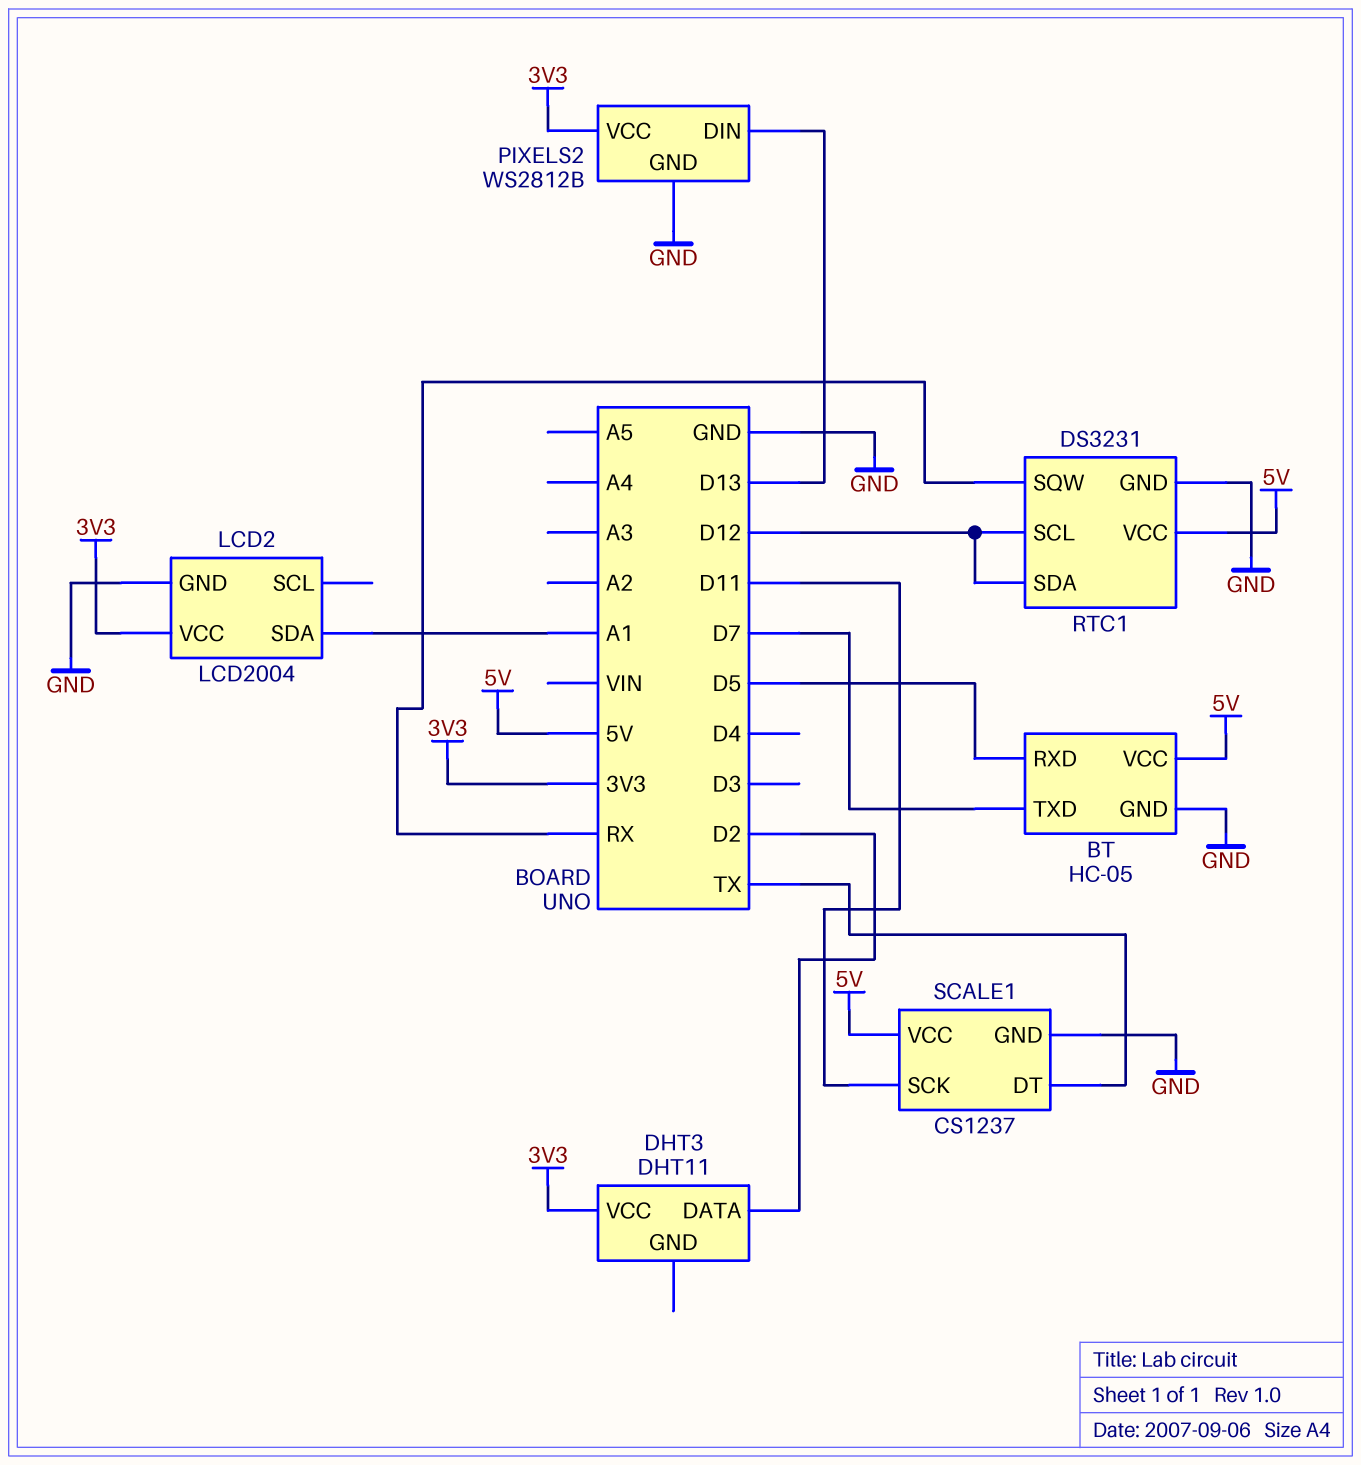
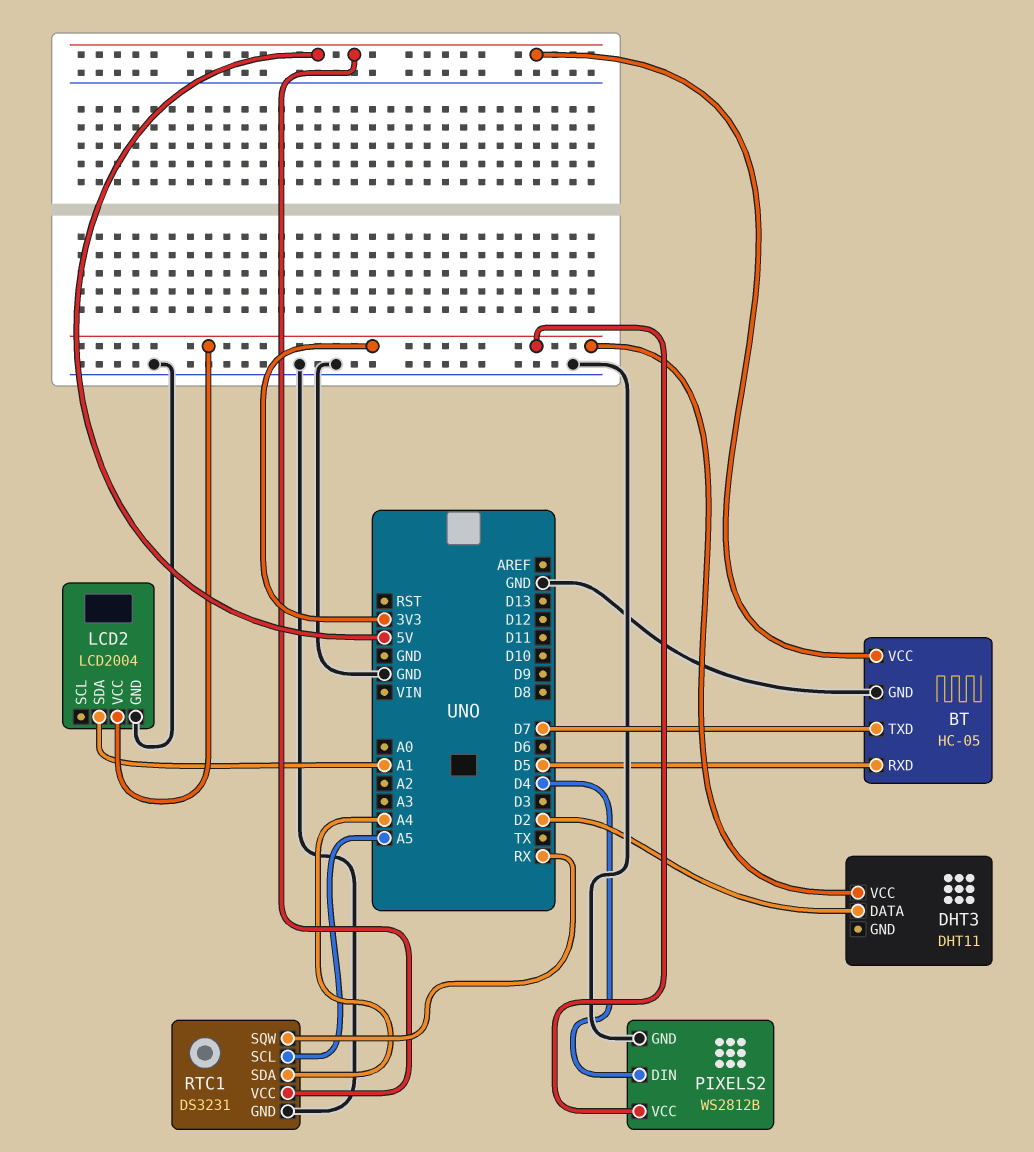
PIXELS2 pin DIN: D13 -> D4
RTC1 pin SCL: D12 -> A5
RTC1 pin SDA: D12 -> A4
SCALE1: CS1237 -> none
SCALE1 pin DT: TX -> none
SCALE1 pin GND: GND -> none
SCALE1 pin SCK: D11 -> none
SCALE1 pin VCC: 5V -> none

